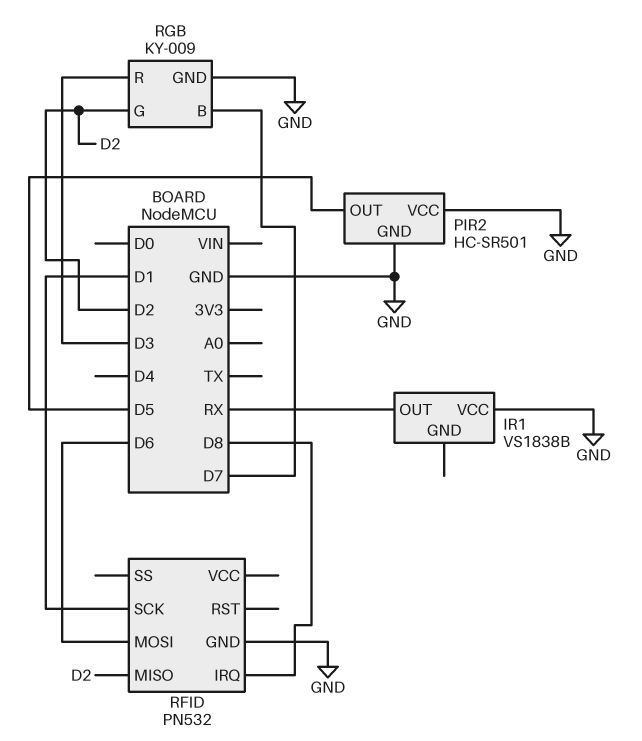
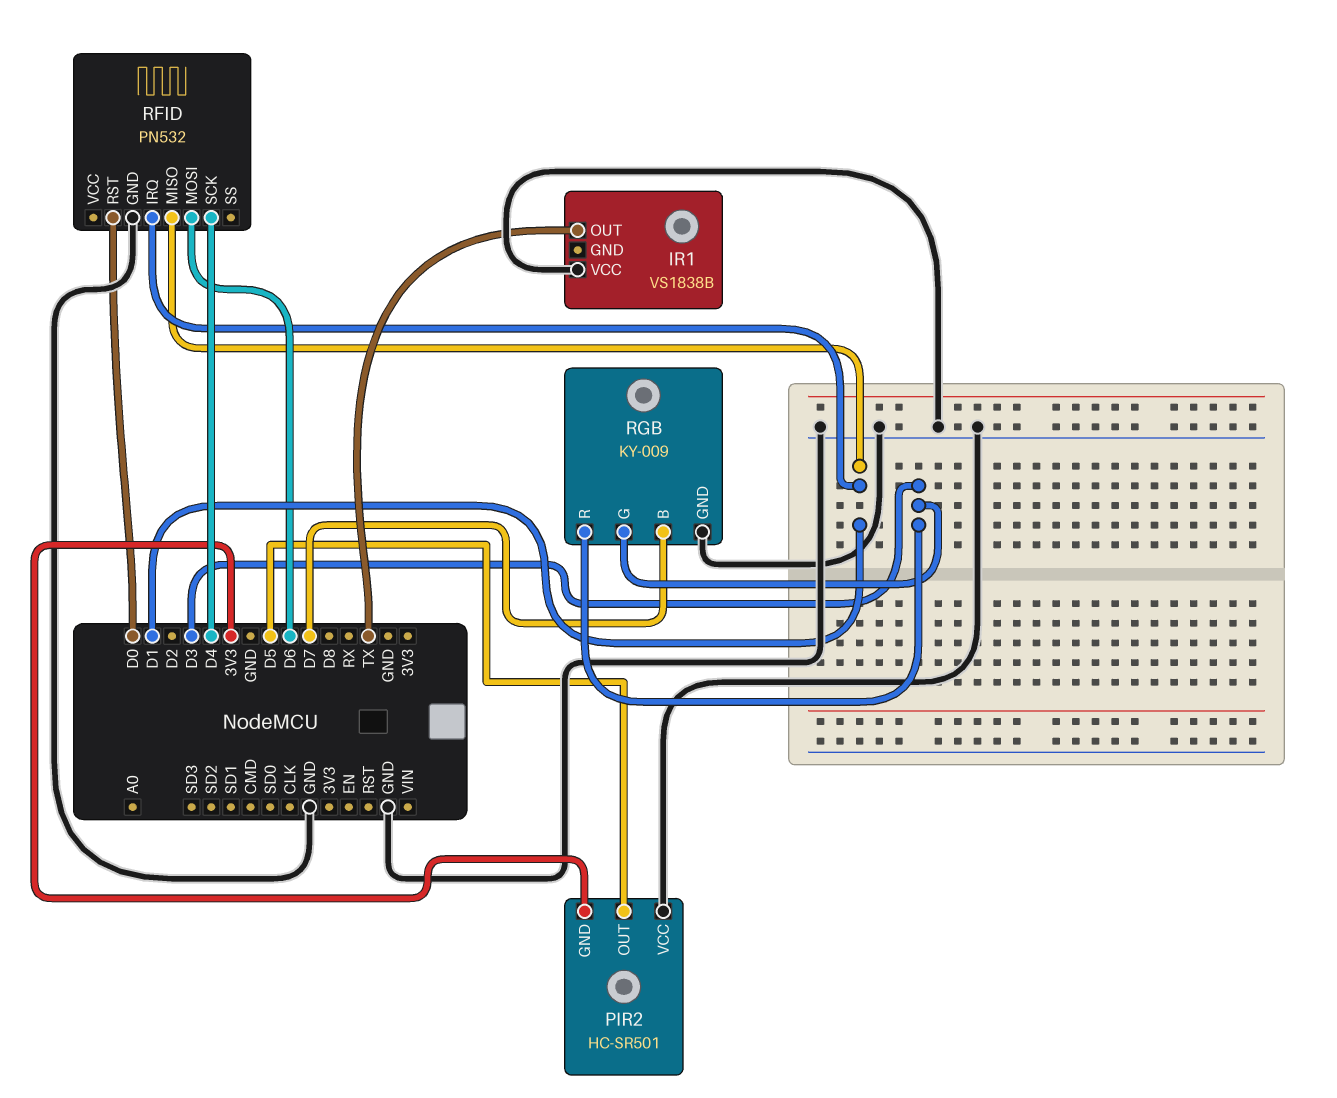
IR1 pin OUT: RX -> TX
PIR2 pin GND: GND -> 3V3
RFID pin IRQ: D8 -> D1
RFID pin MISO: D2 -> D1
RFID pin RST: none -> D0
RFID pin SCK: D1 -> D4
RGB pin G: D2 -> D3

